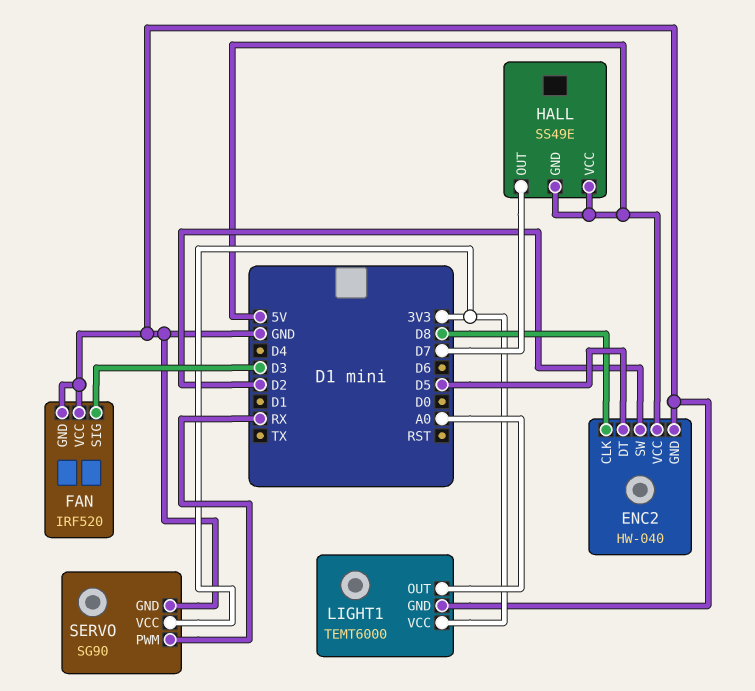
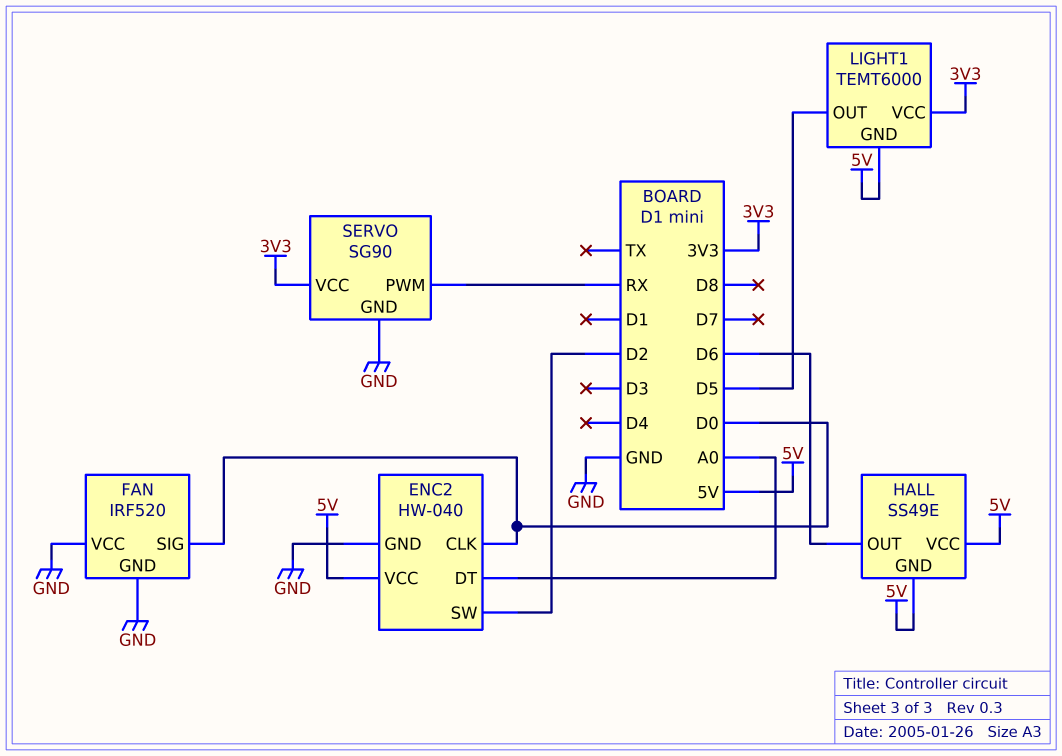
ENC2 pin CLK: D8 -> D0
ENC2 pin DT: D5 -> A0
FAN pin SIG: D3 -> D0
HALL pin OUT: D7 -> D6
LIGHT1 pin GND: GND -> 5V
LIGHT1 pin OUT: A0 -> D5

